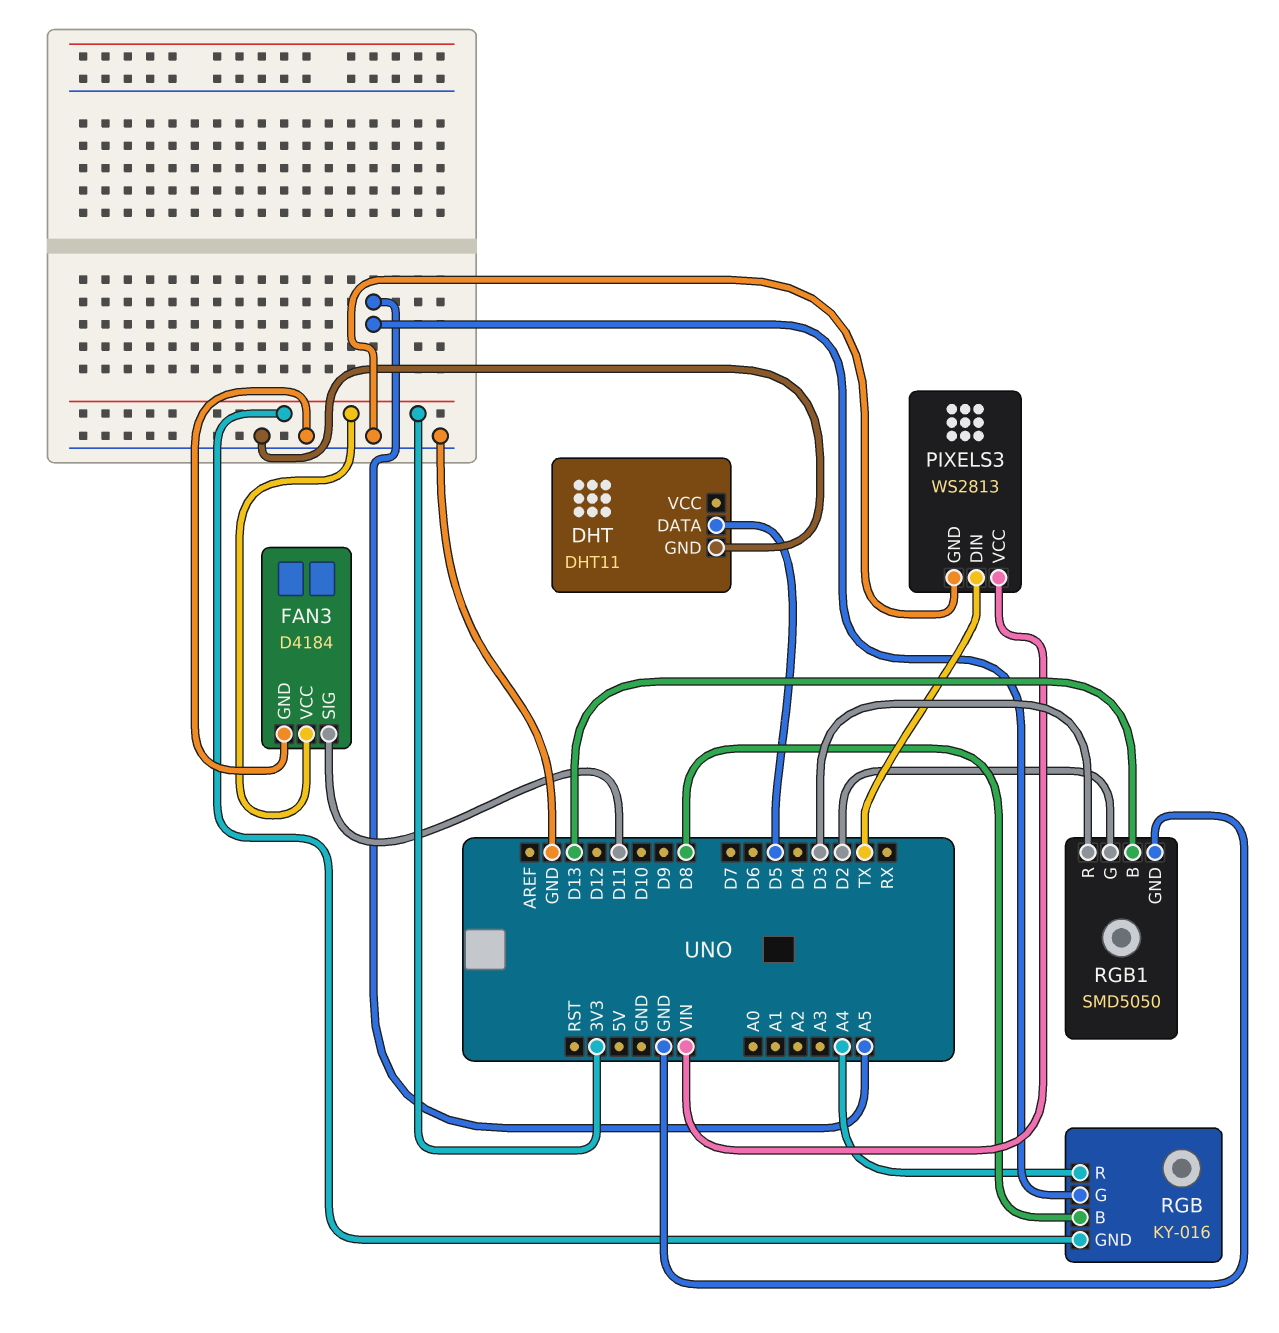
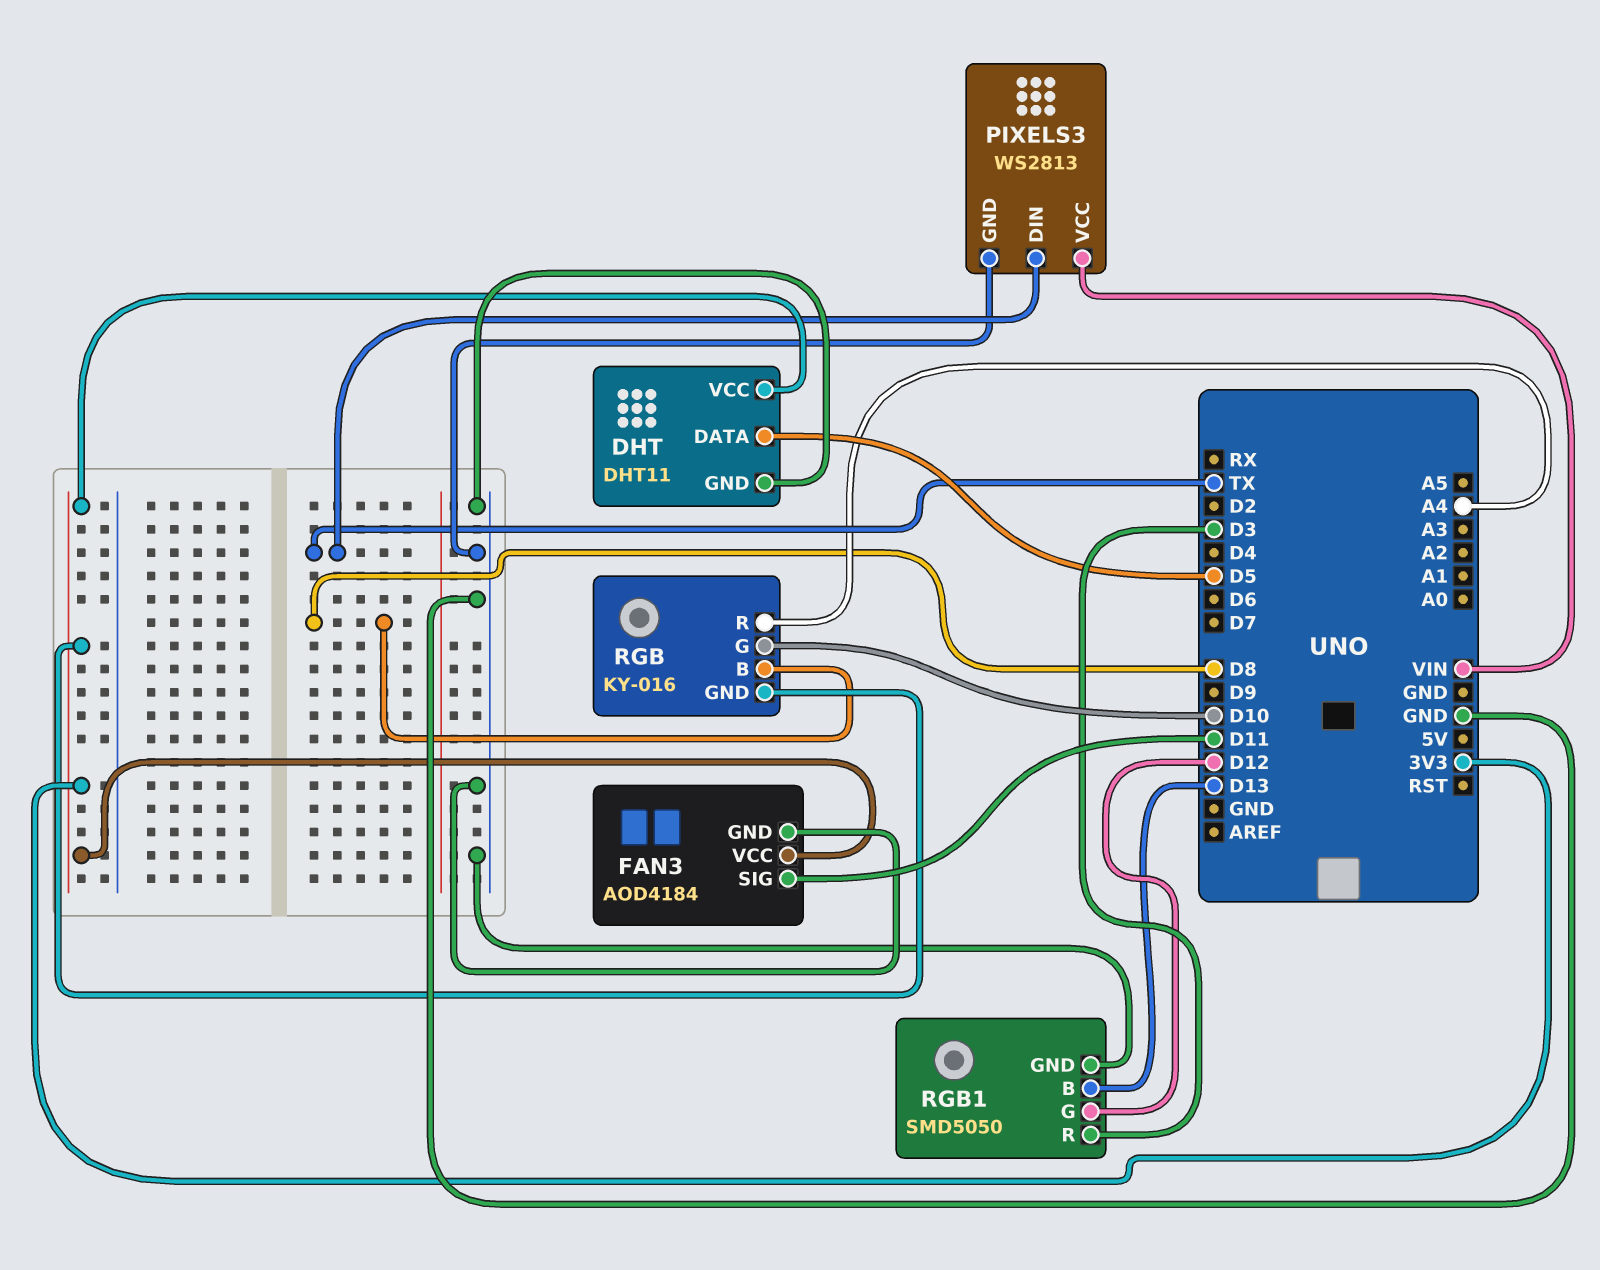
DHT pin VCC: none -> 3V3
FAN3: D4184 -> AOD4184
RGB pin G: A5 -> D10
RGB1 pin G: D2 -> D12

